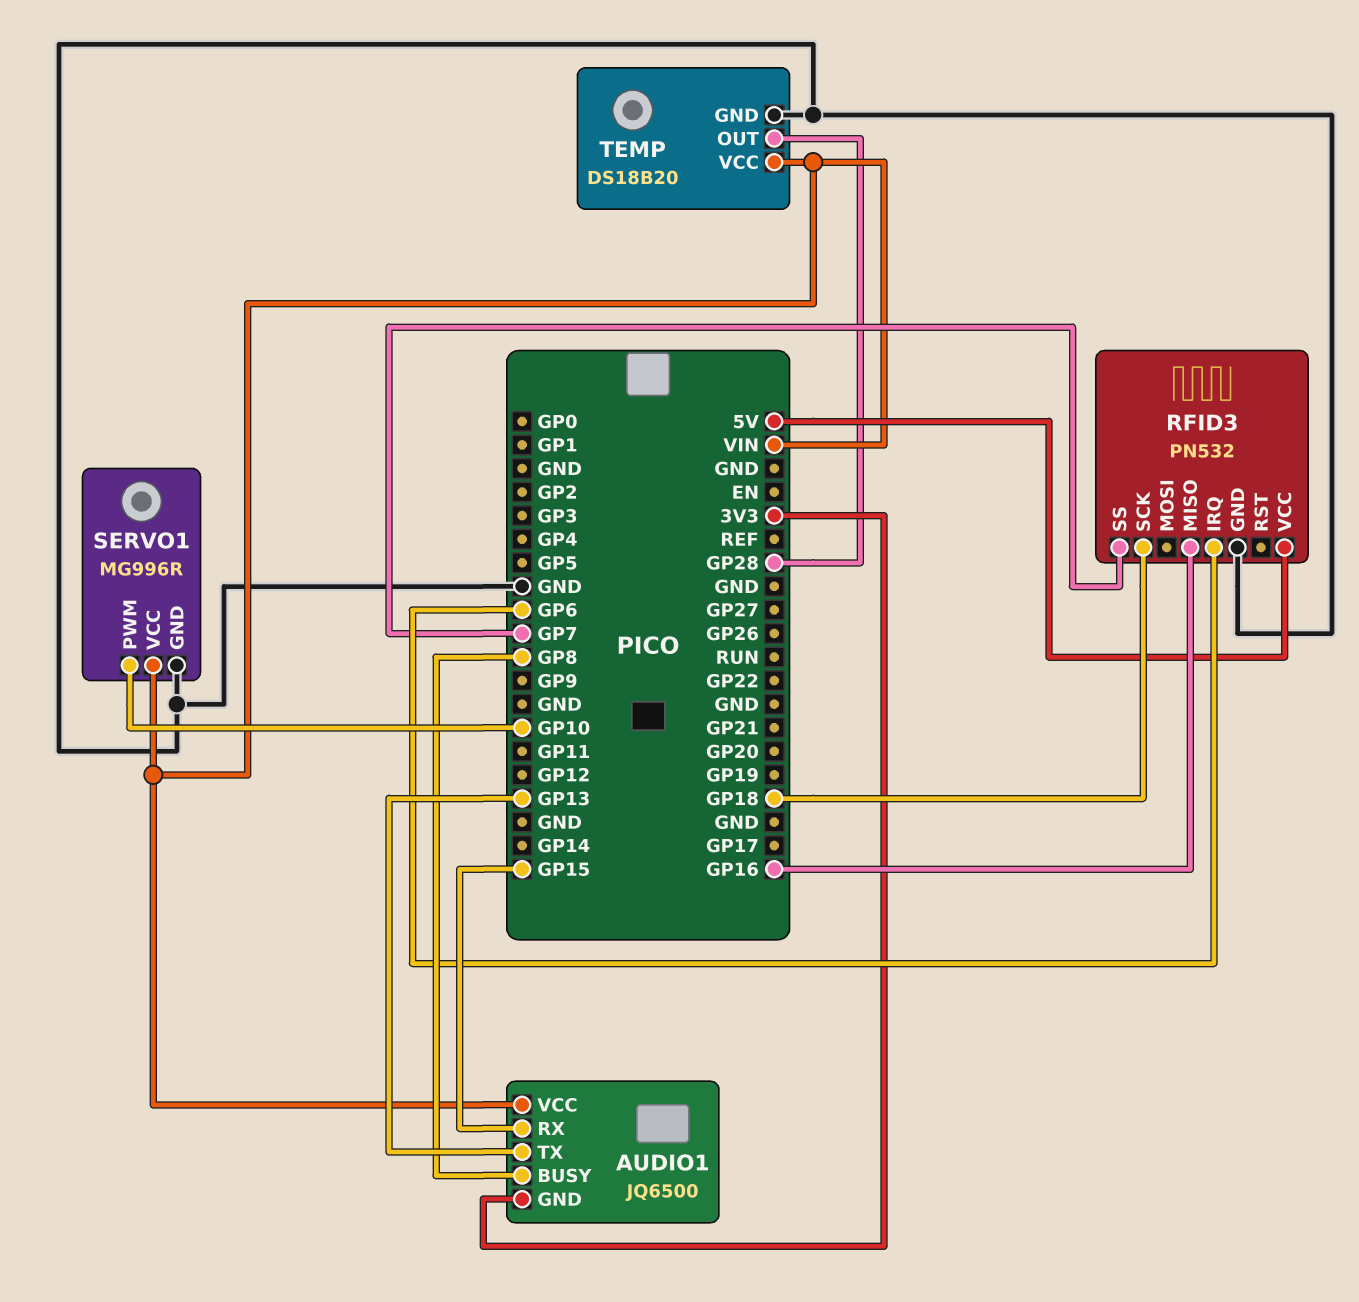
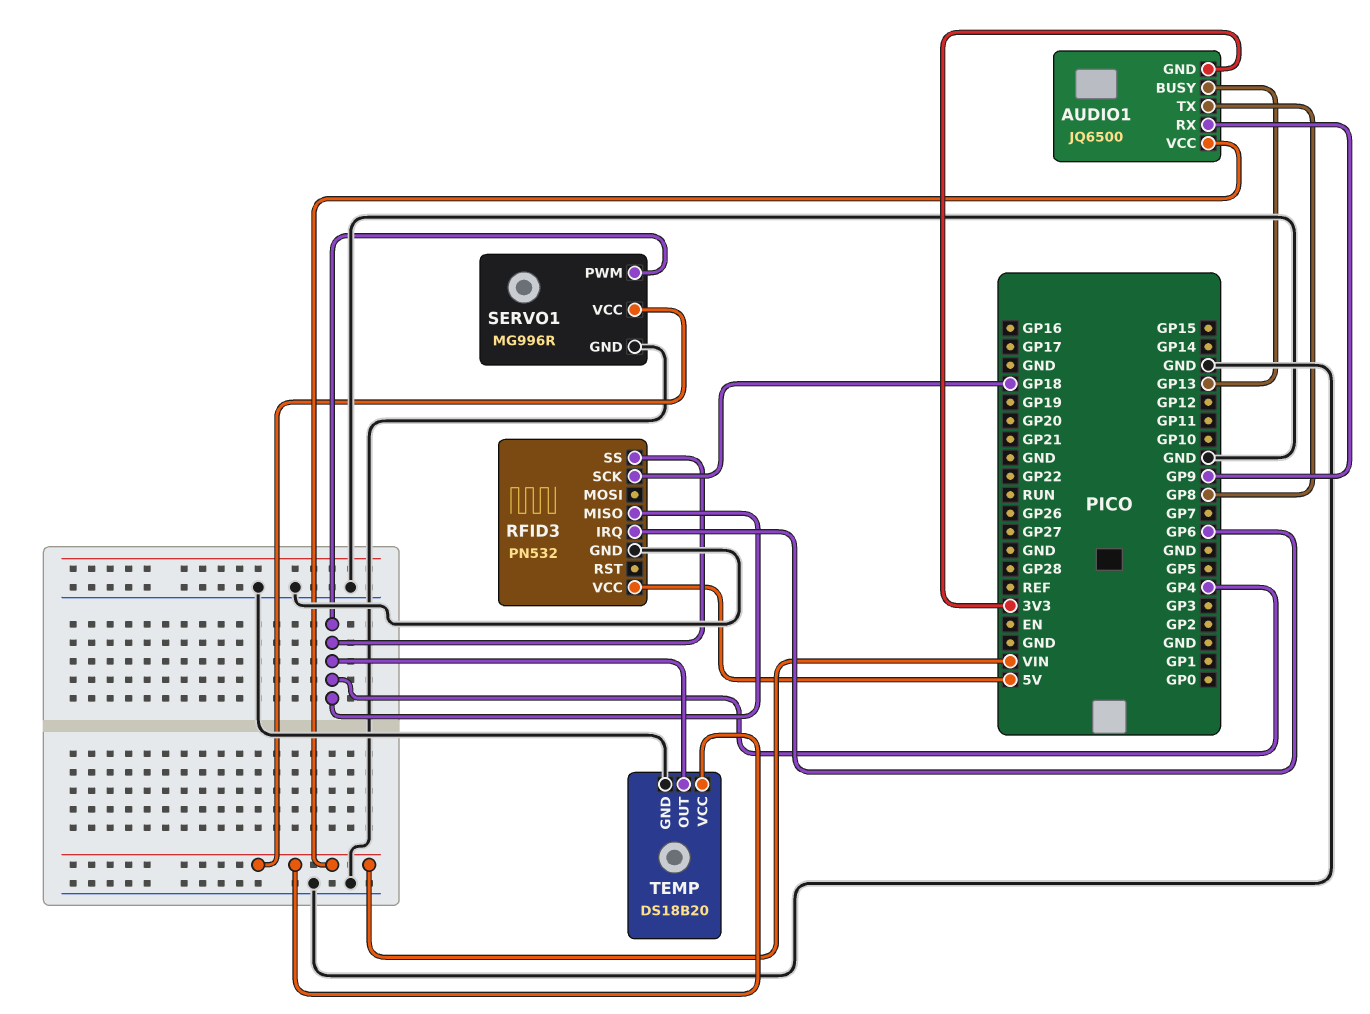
AUDIO1 pin BUSY: GP8 -> GP13
AUDIO1 pin RX: GP15 -> GP9
AUDIO1 pin TX: GP13 -> GP8
RFID3 pin MISO: GP16 -> GP4
RFID3 pin SS: GP7 -> GP4
SERVO1 pin PWM: GP10 -> GP4
TEMP pin OUT: GP28 -> GP4

